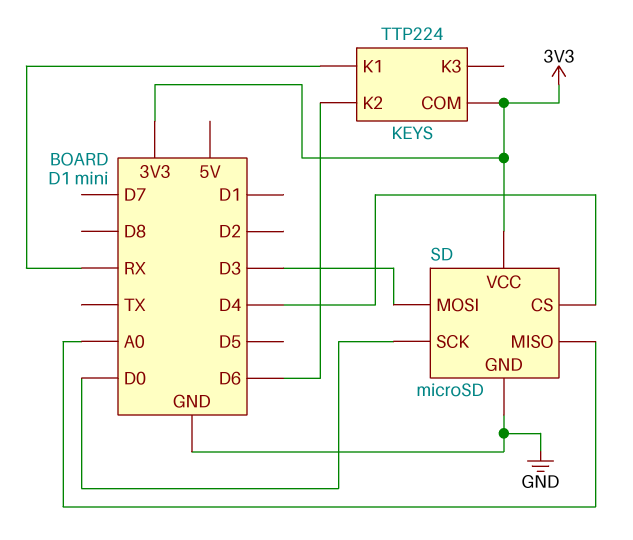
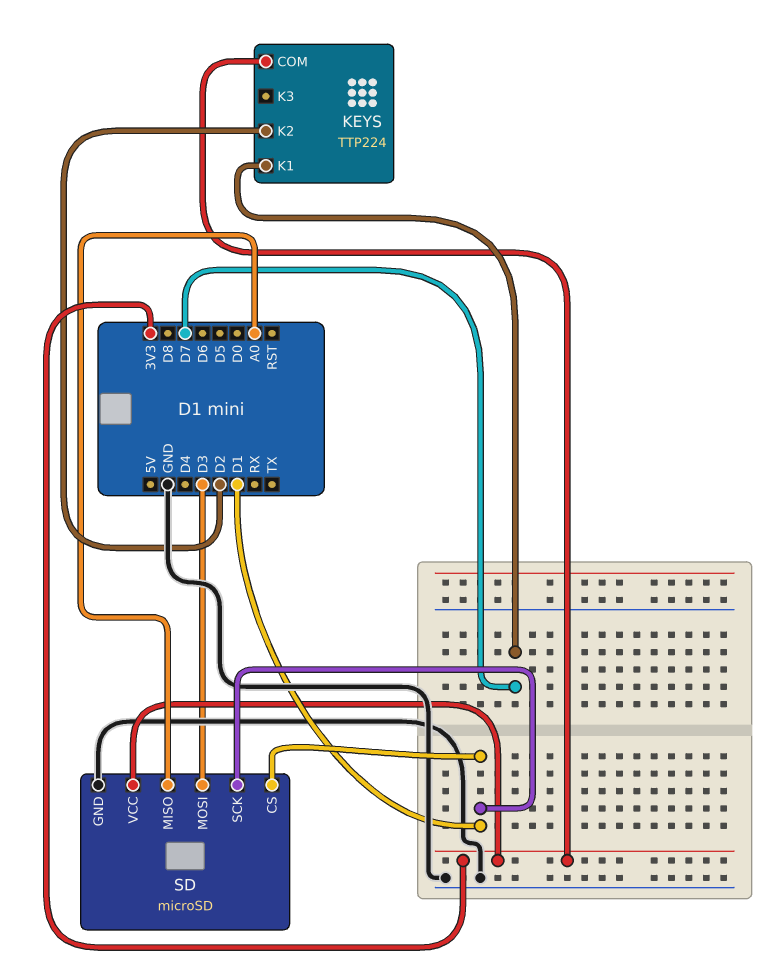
KEYS pin K1: RX -> D7
KEYS pin K2: D6 -> D2
SD pin CS: D4 -> D1
SD pin SCK: D0 -> D1

